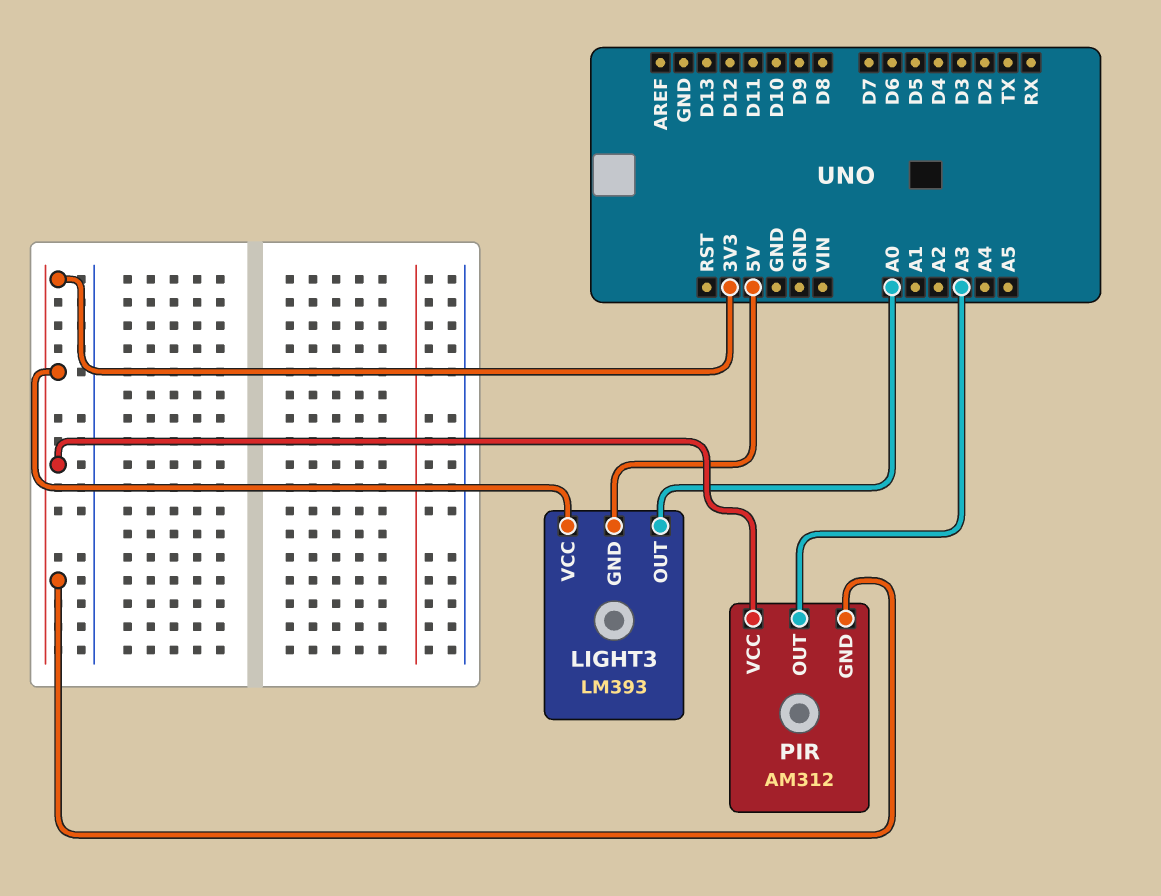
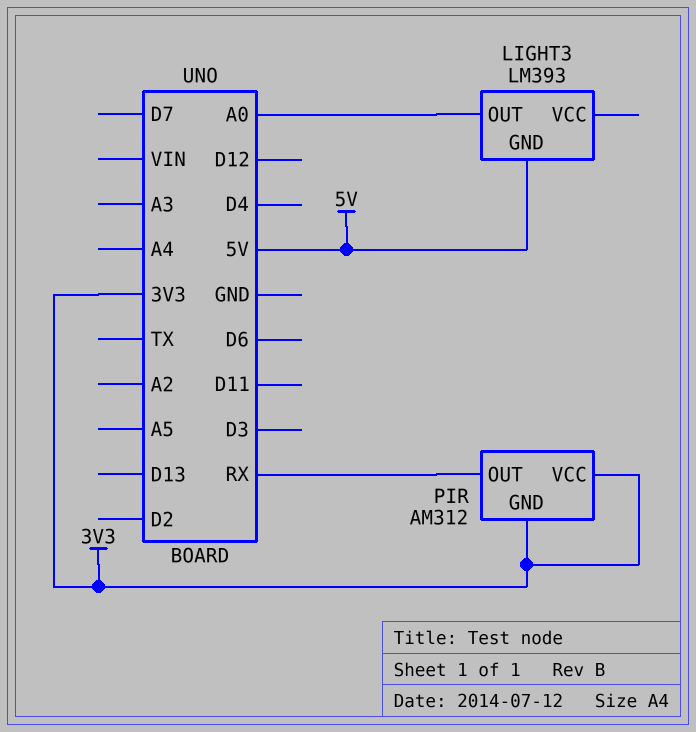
LIGHT3 pin VCC: 3V3 -> none
PIR pin OUT: A3 -> RX

